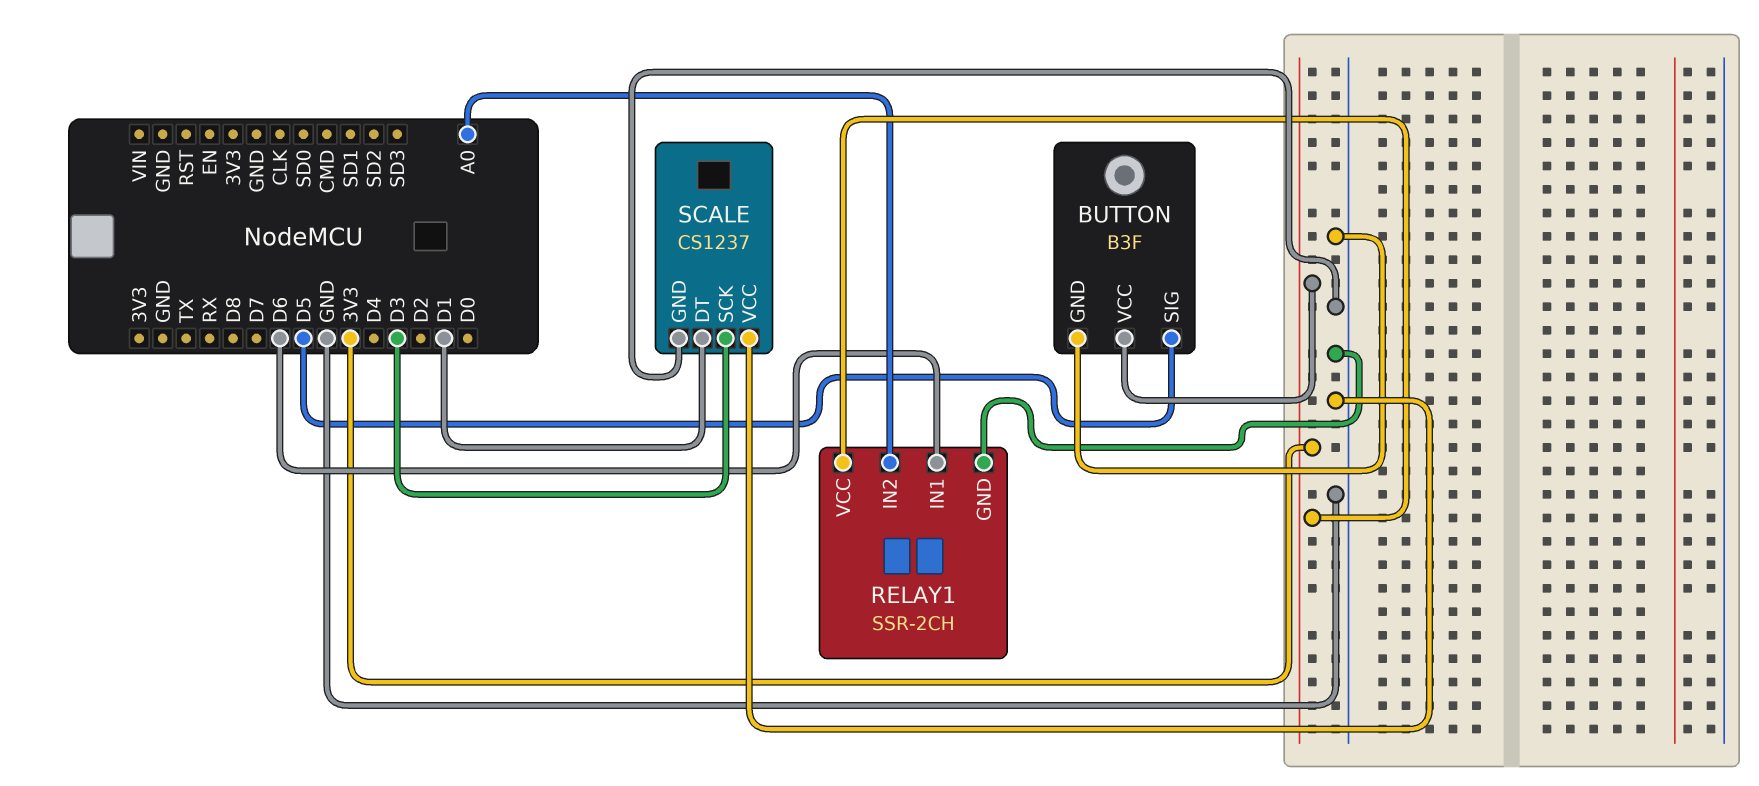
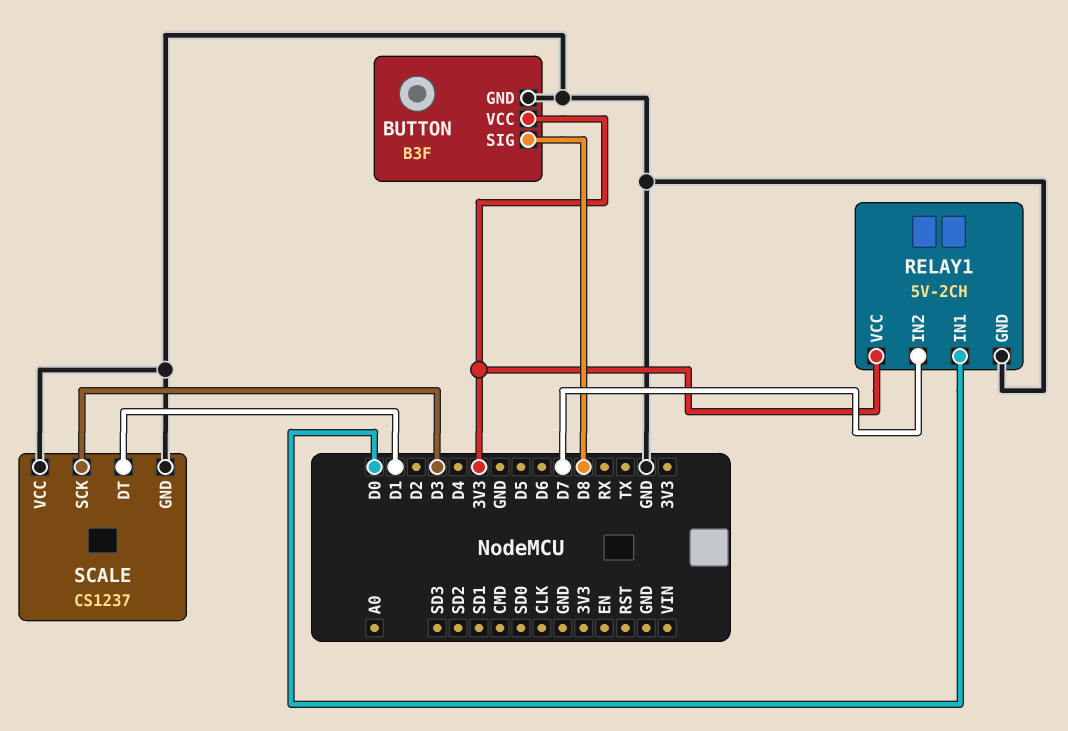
BUTTON pin SIG: D5 -> D8
RELAY1: SSR-2CH -> 5V-2CH
RELAY1 pin IN1: D6 -> D0
RELAY1 pin IN2: A0 -> D7

